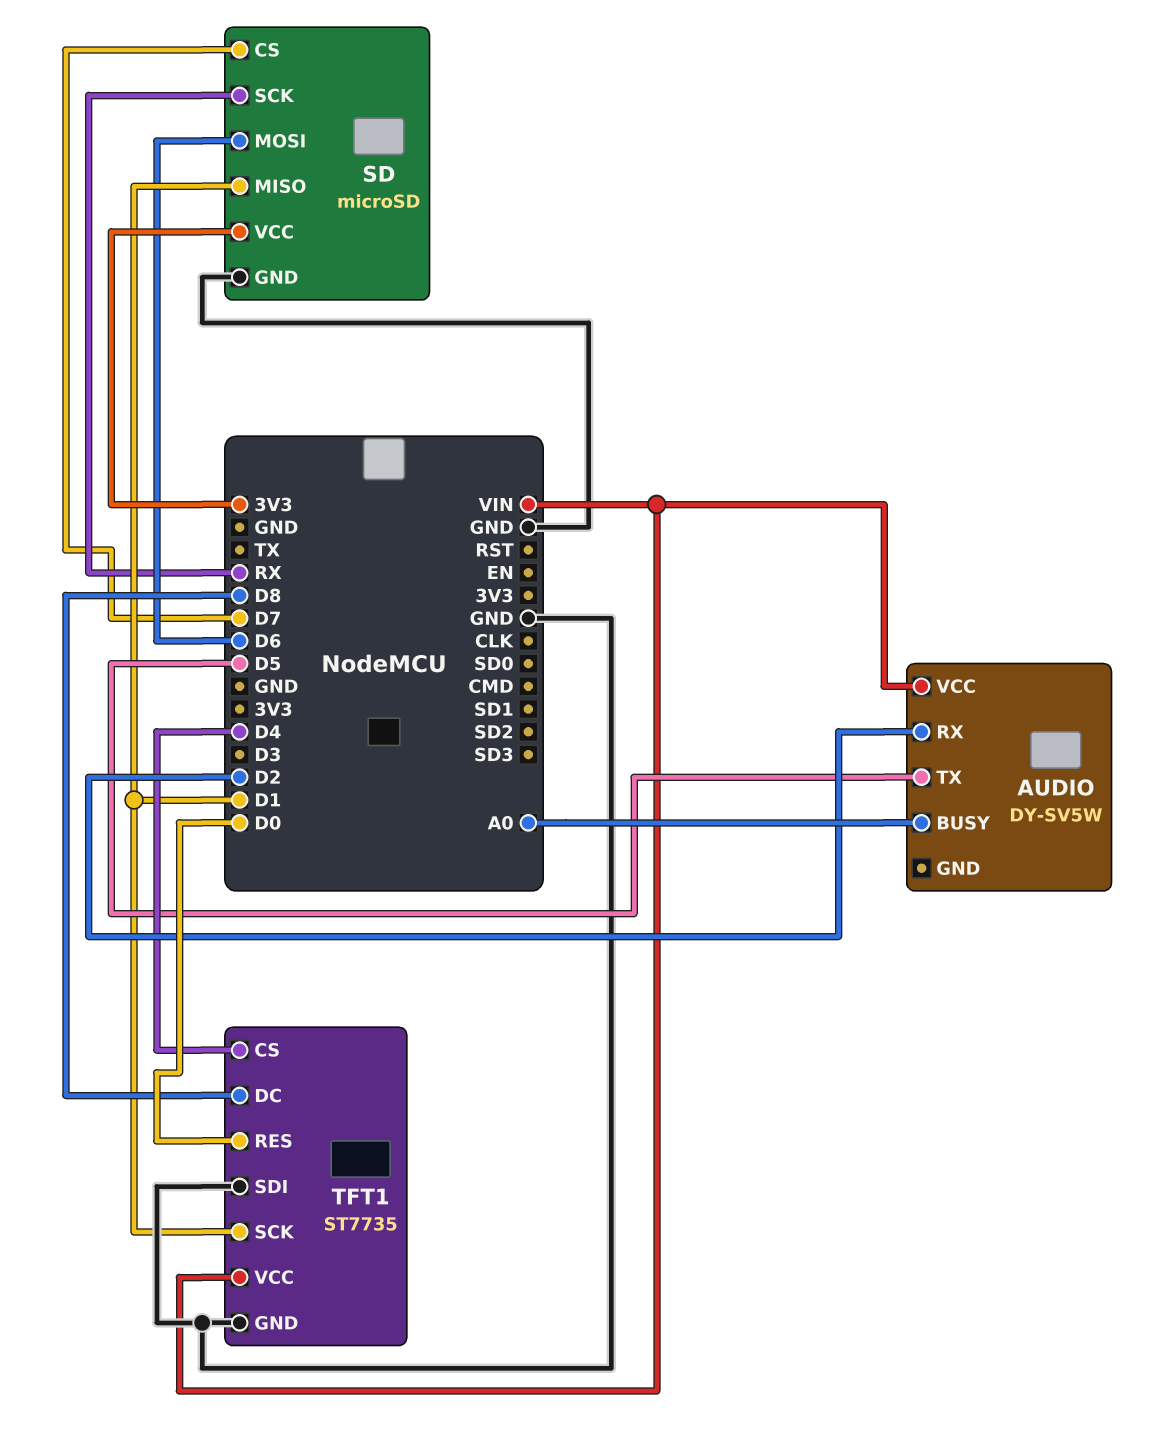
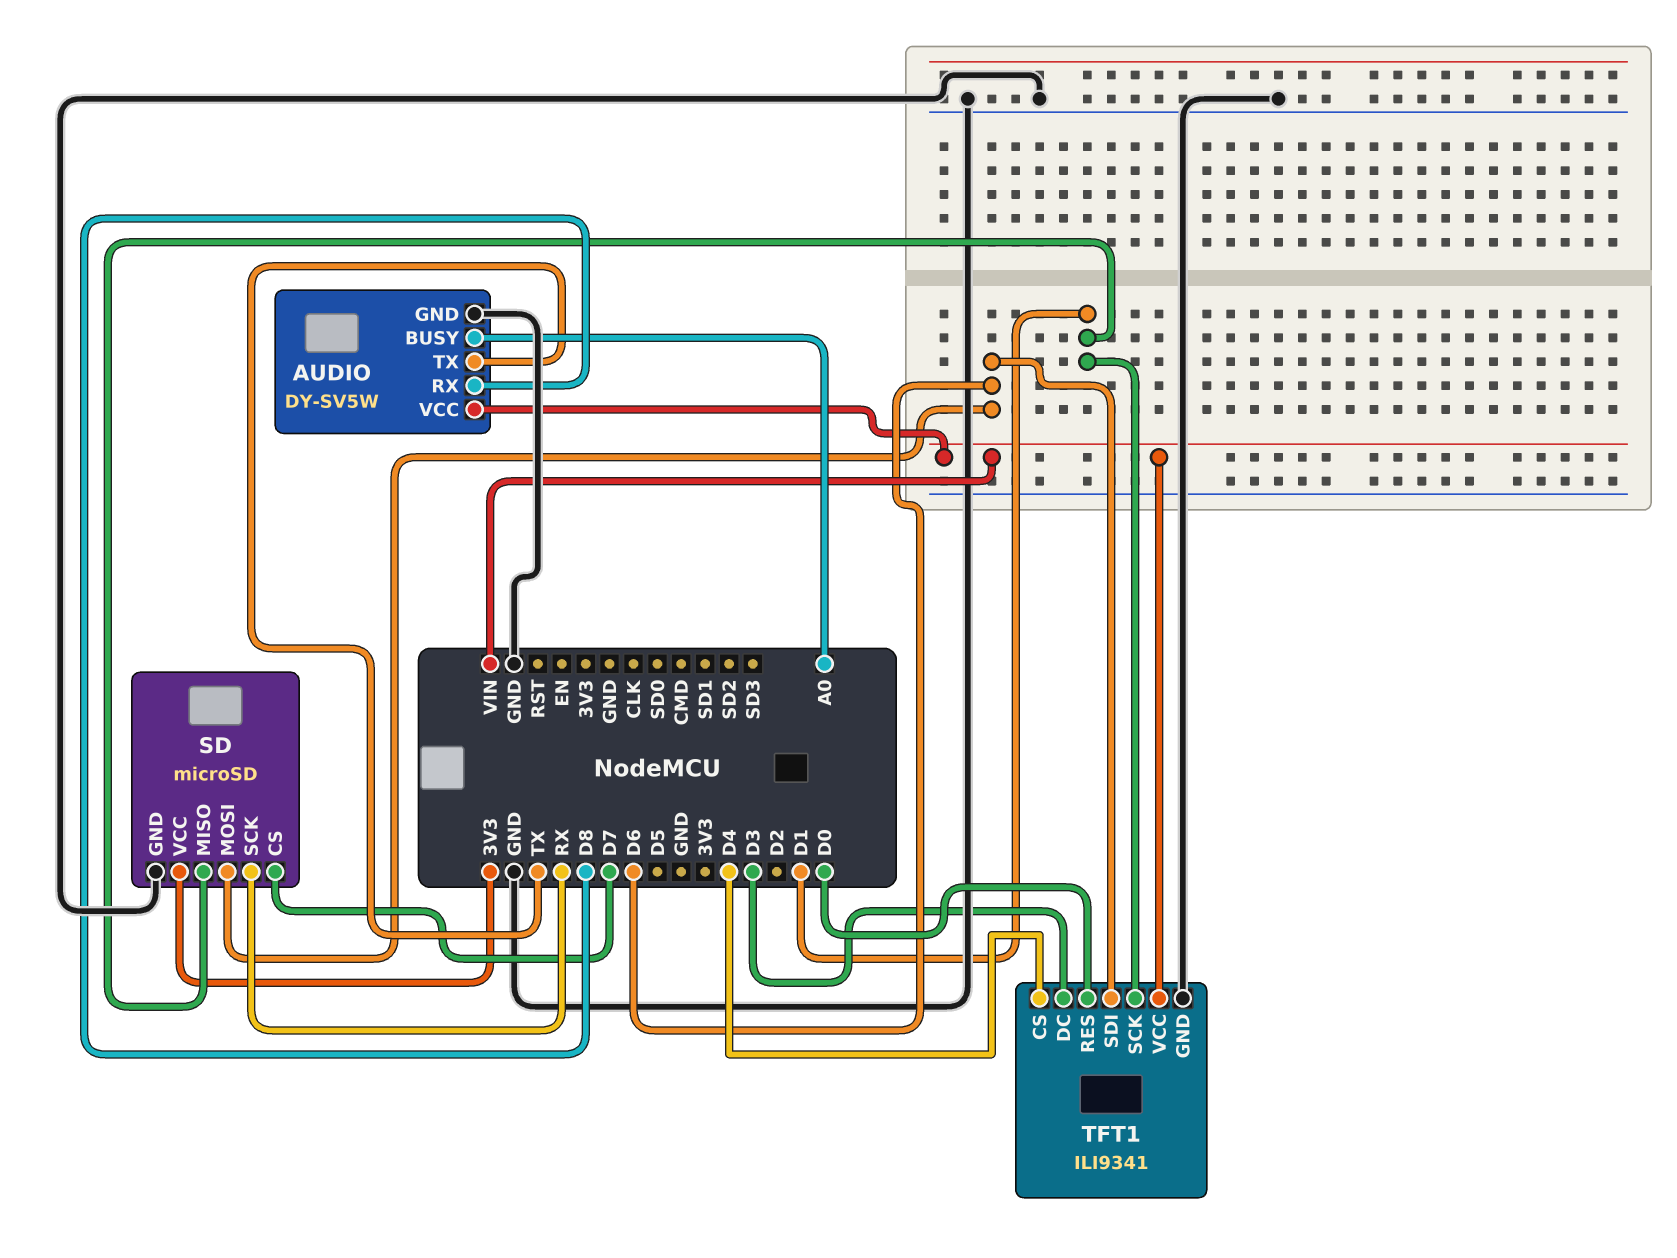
AUDIO pin GND: none -> GND
AUDIO pin RX: D2 -> D8
AUDIO pin TX: D5 -> TX
TFT1: ST7735 -> ILI9341
TFT1 pin DC: D8 -> D3
TFT1 pin SDI: GND -> D6

